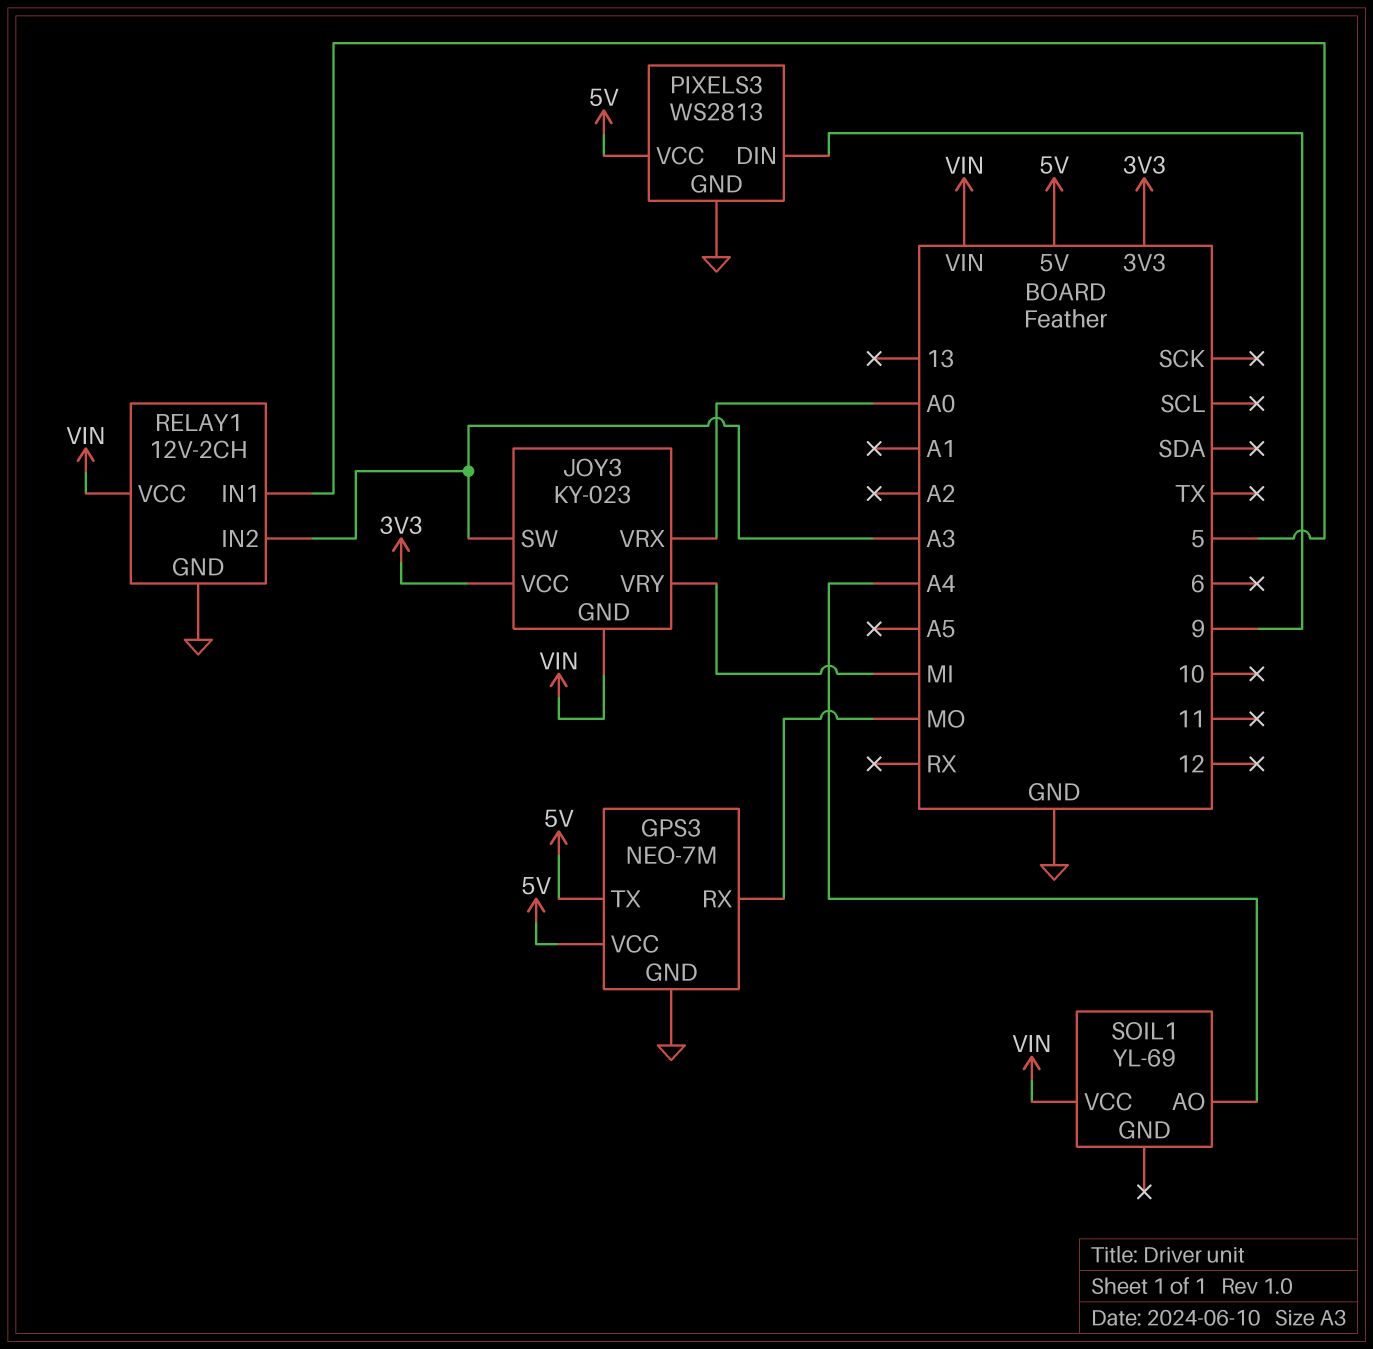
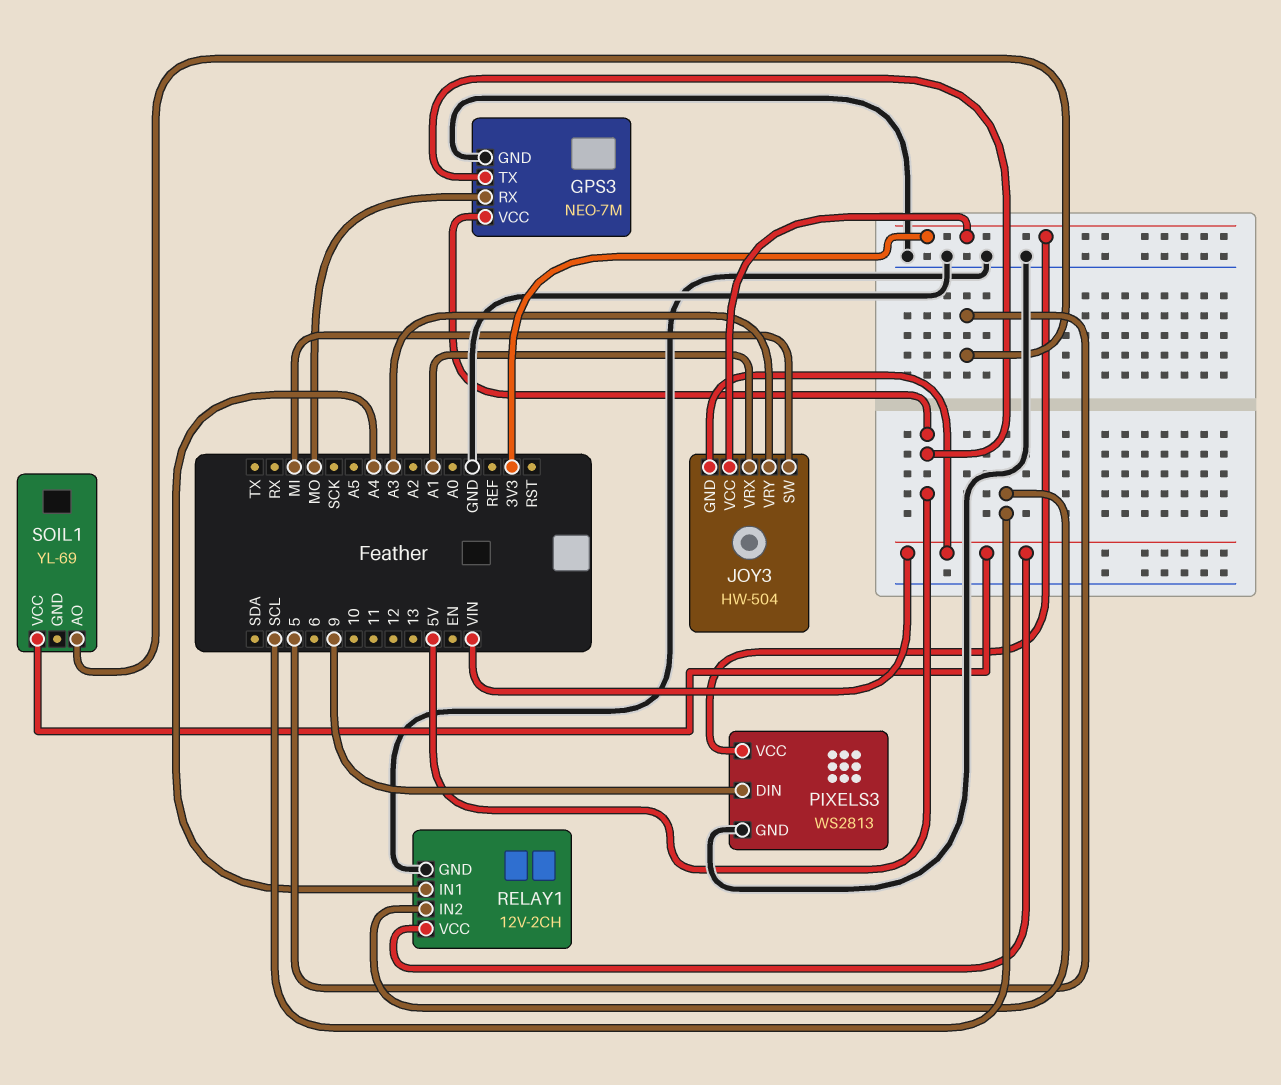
JOY3: KY-023 -> HW-504
JOY3 pin SW: A3 -> MI
JOY3 pin VRX: A0 -> A1
JOY3 pin VRY: MI -> A3
PIXELS3 pin VCC: 5V -> 3V3
RELAY1 pin IN1: 5 -> A4
RELAY1 pin IN2: A3 -> SCL
SOIL1 pin AO: A4 -> 5

